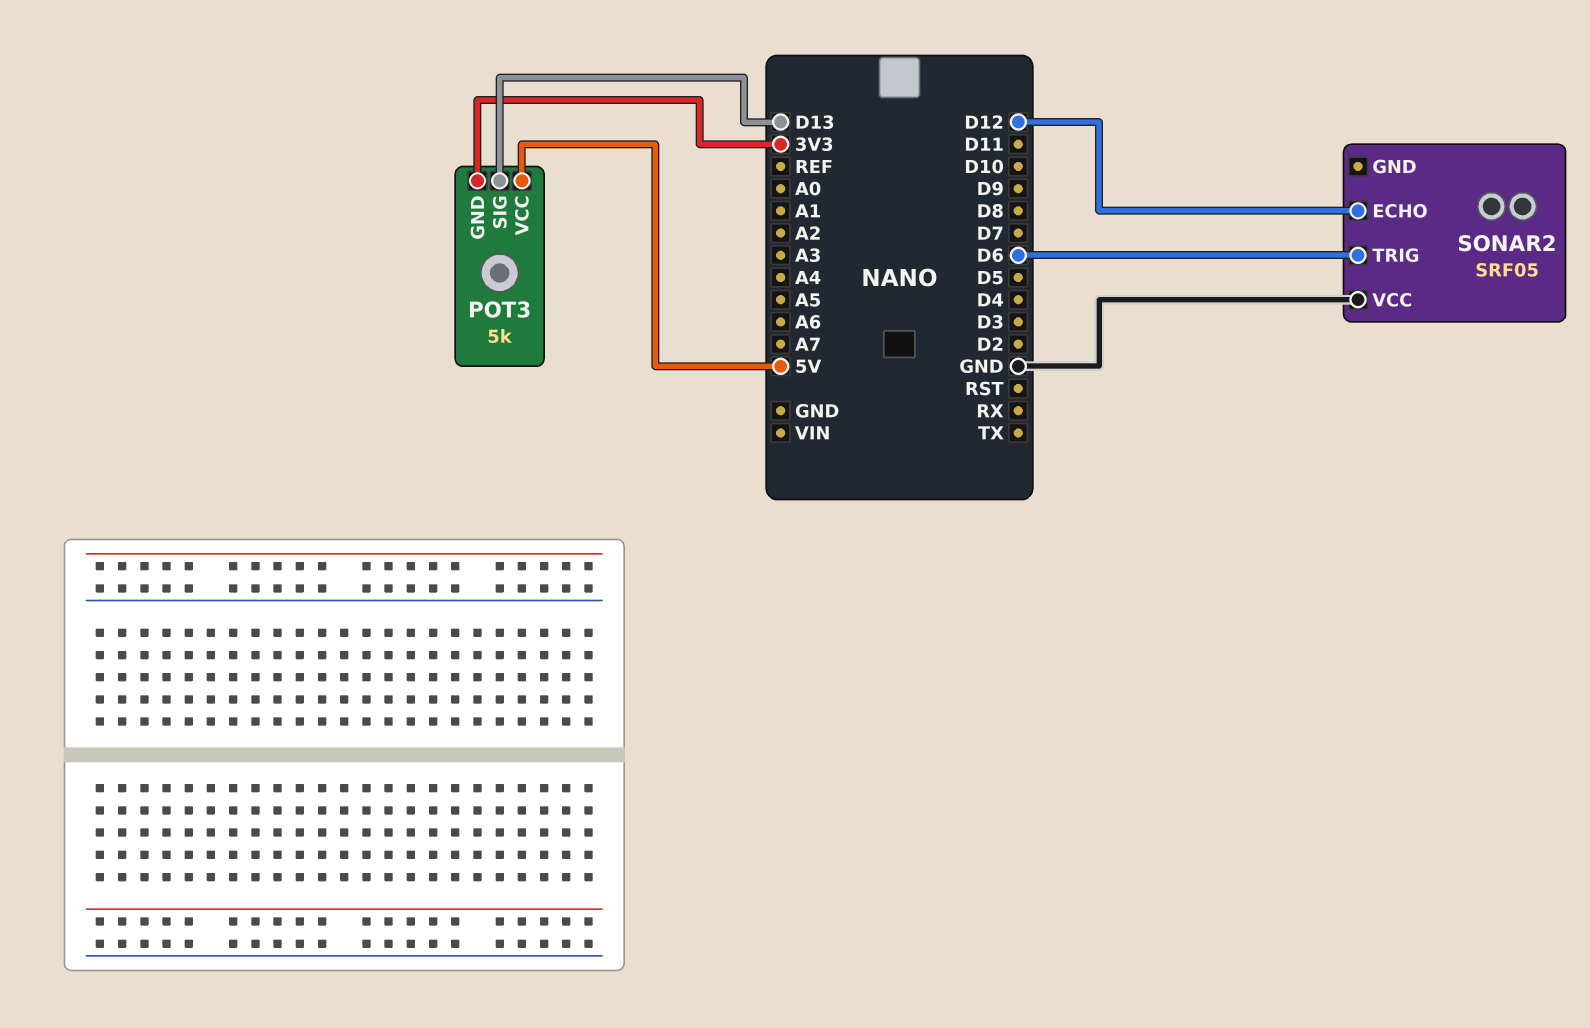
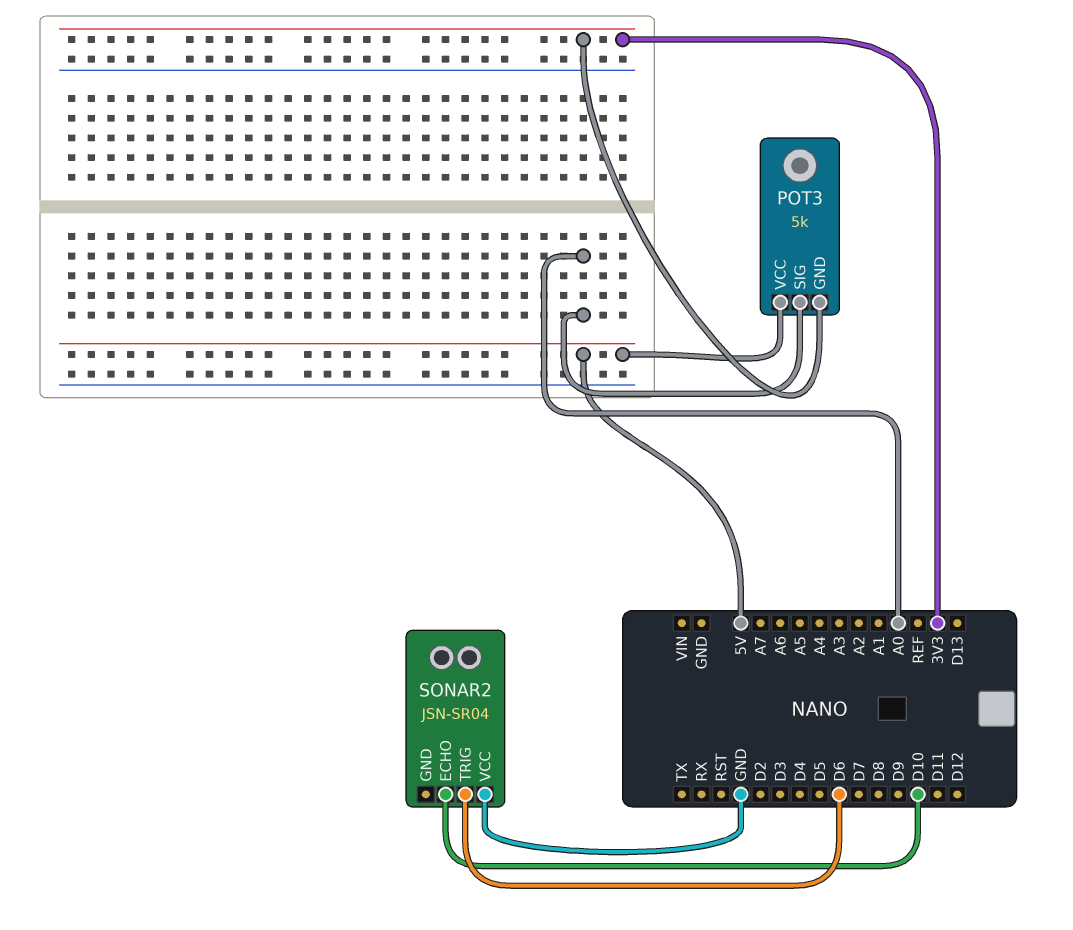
POT3 pin SIG: D13 -> A0
SONAR2: SRF05 -> JSN-SR04
SONAR2 pin ECHO: D12 -> D10

